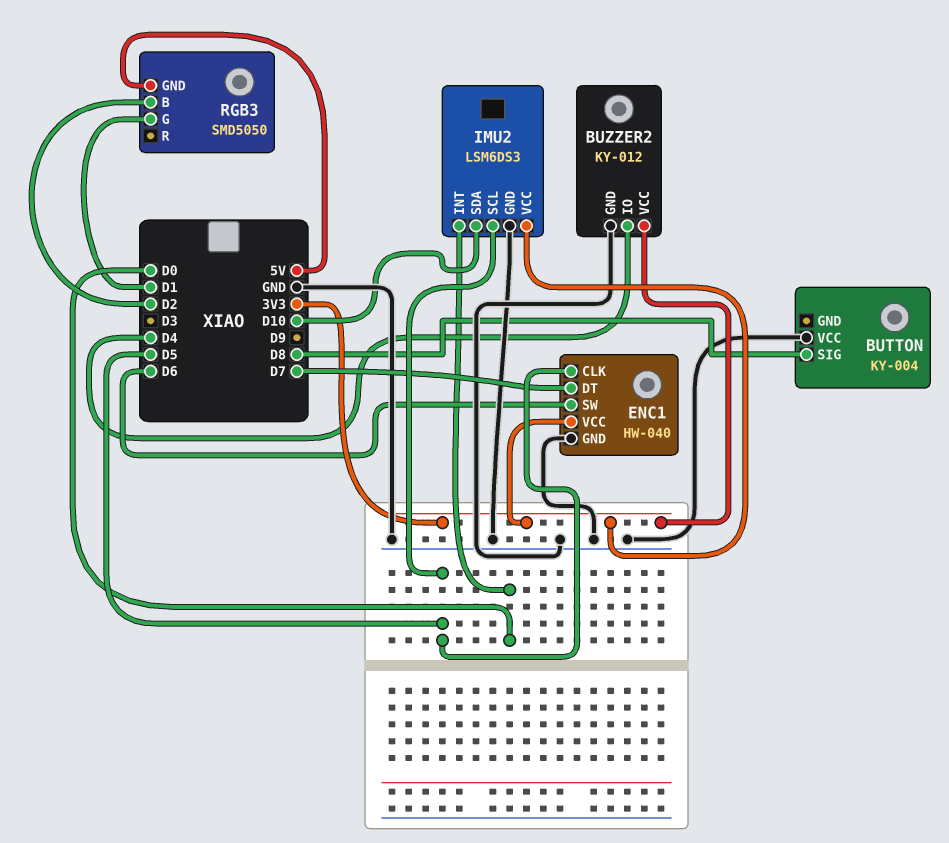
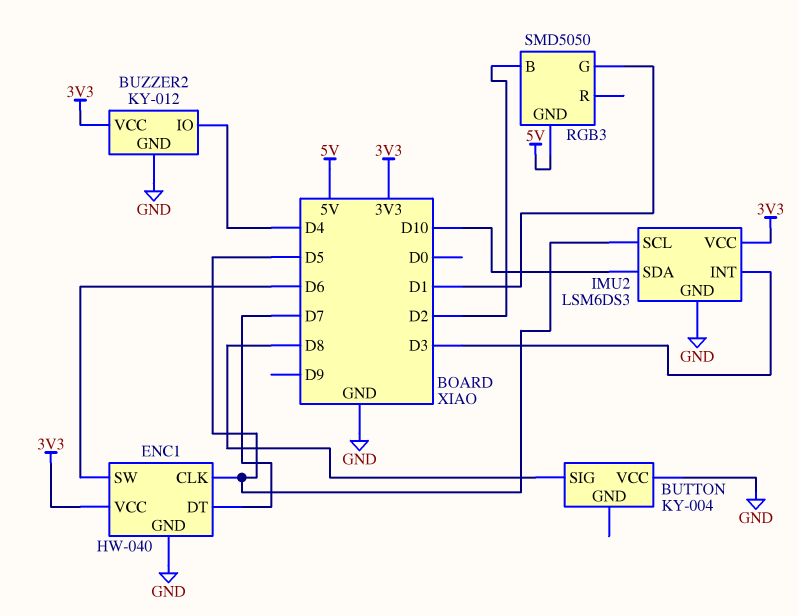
IMU2 pin INT: D0 -> D3

